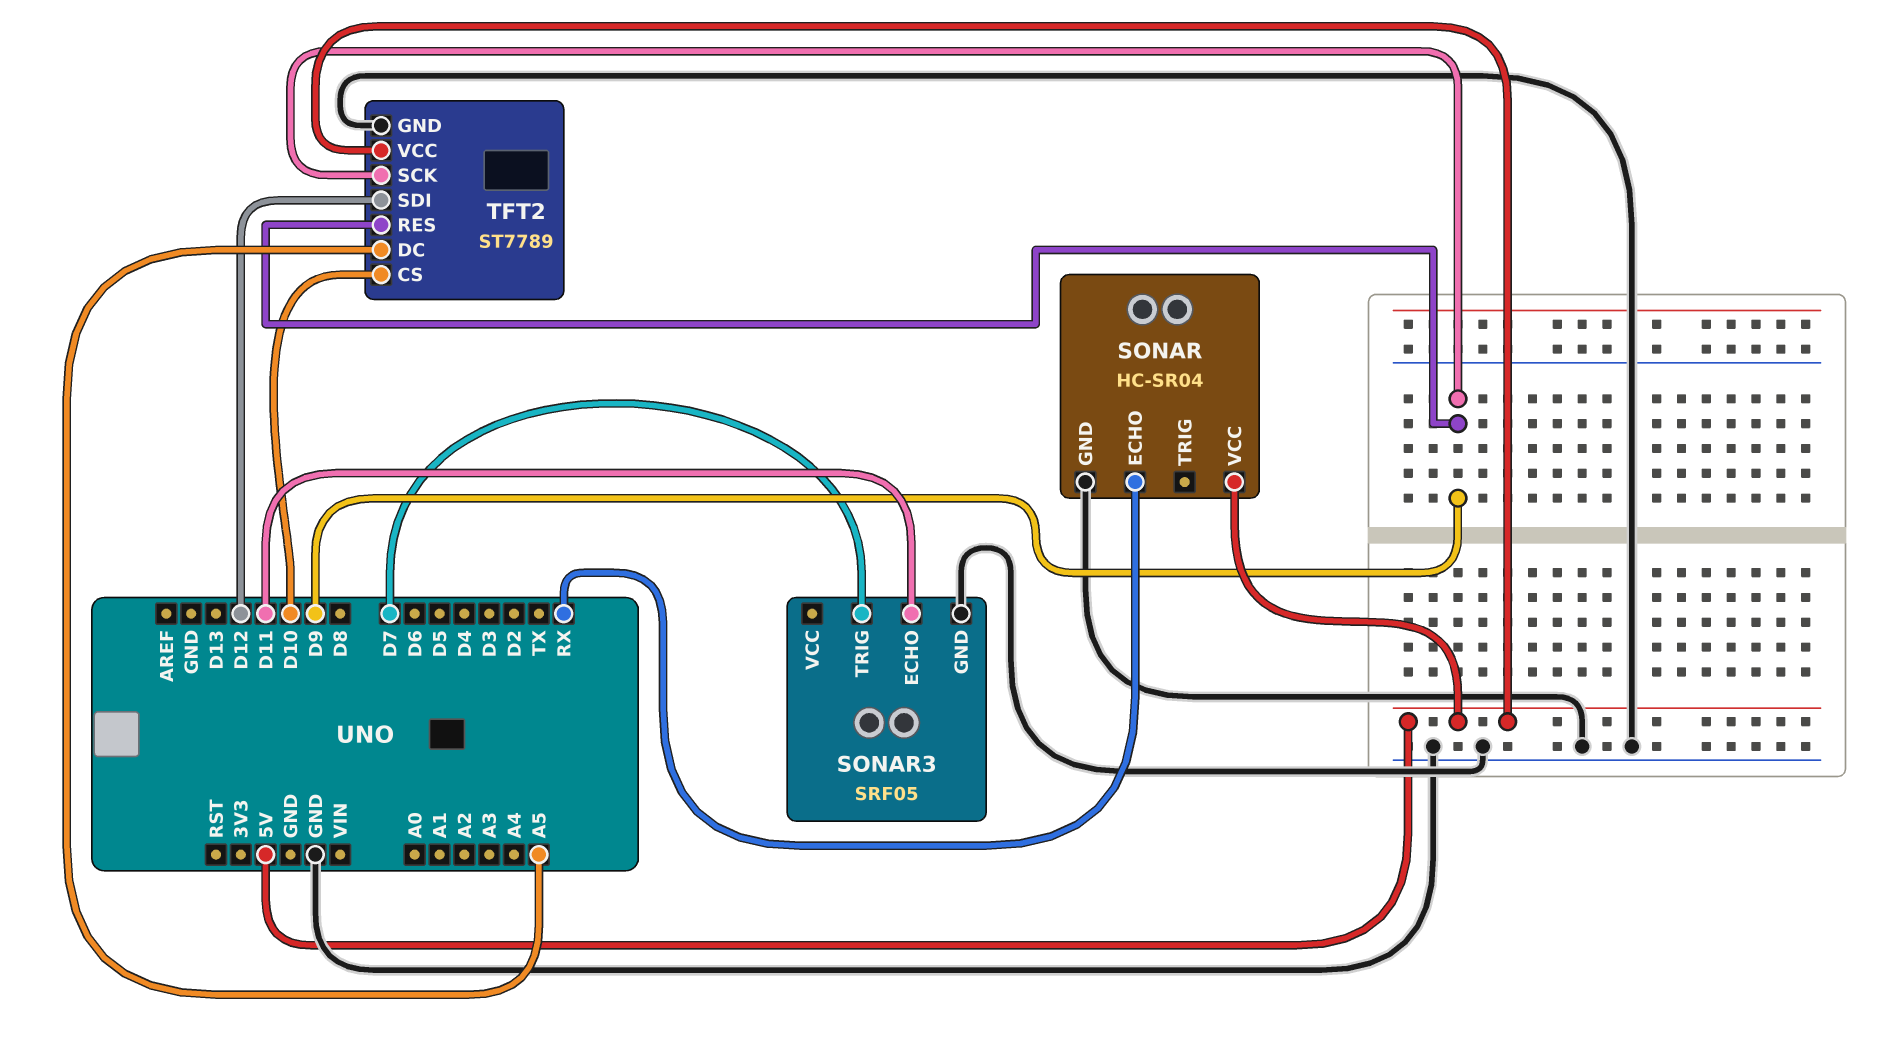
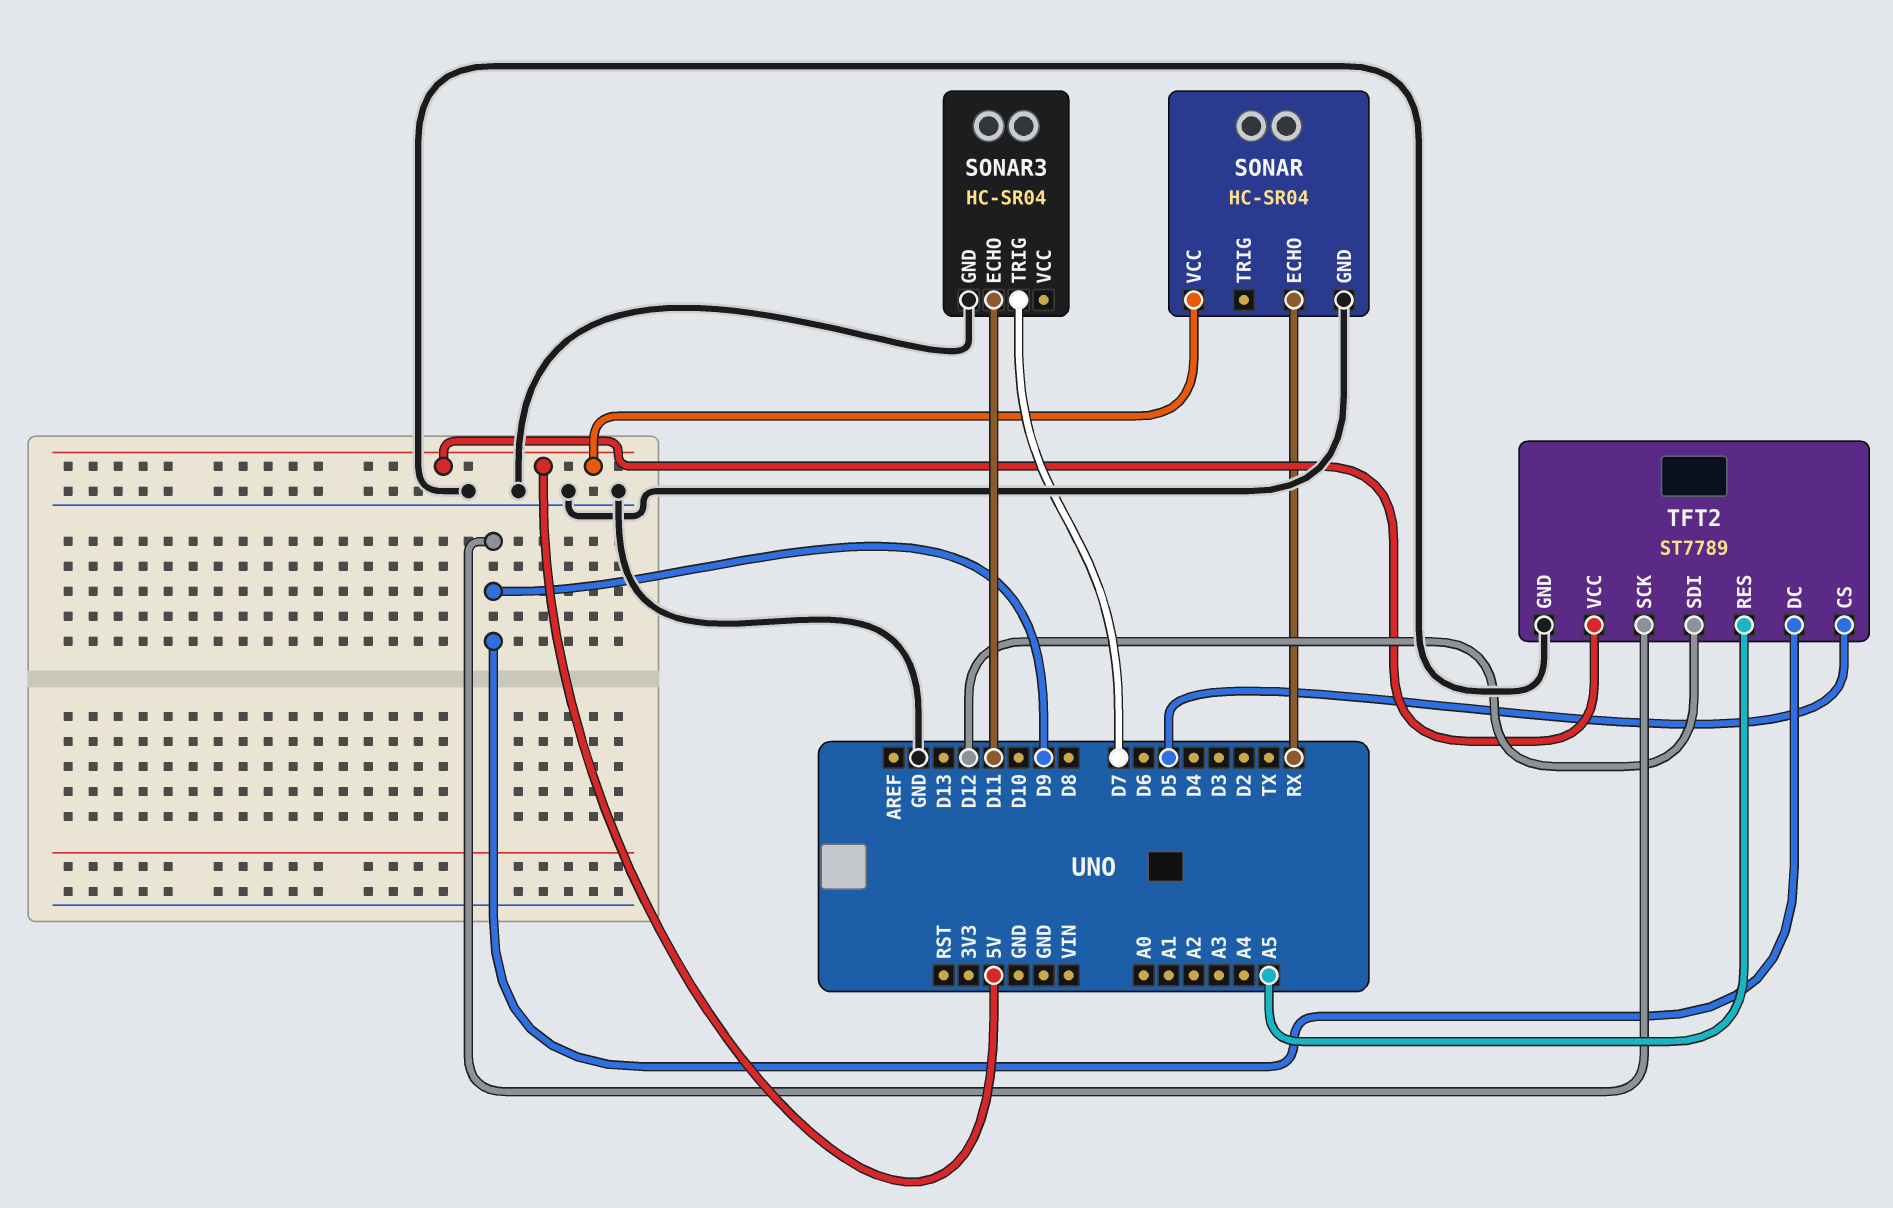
SONAR3: SRF05 -> HC-SR04
TFT2 pin CS: D10 -> D5
TFT2 pin DC: A5 -> D9
TFT2 pin RES: D9 -> A5

